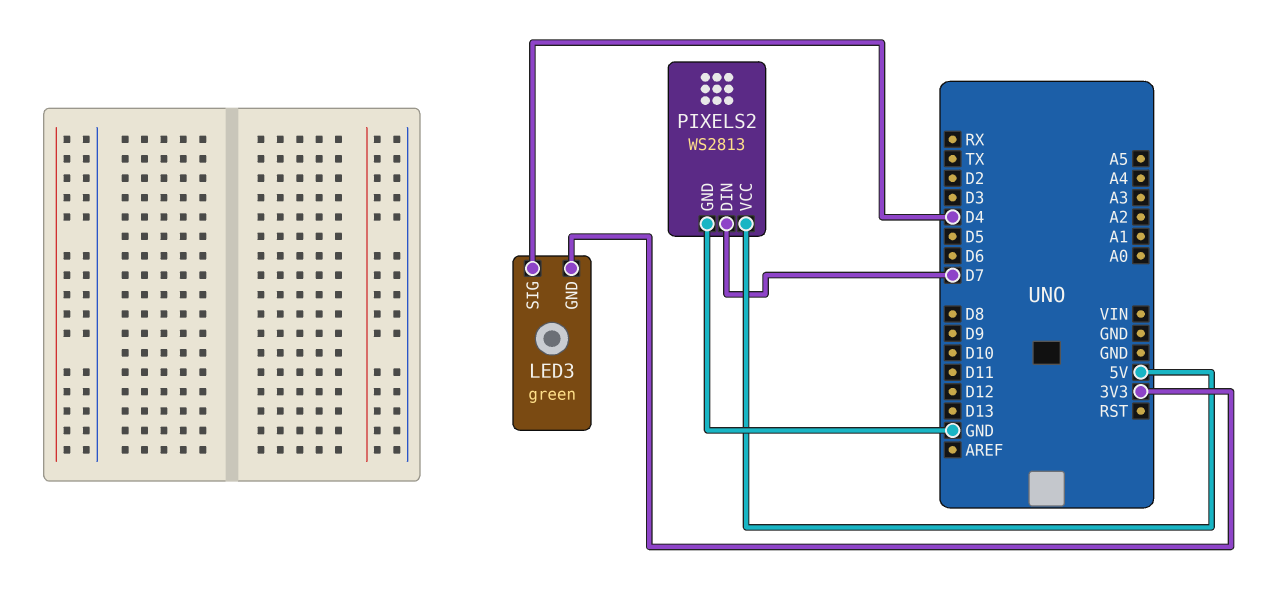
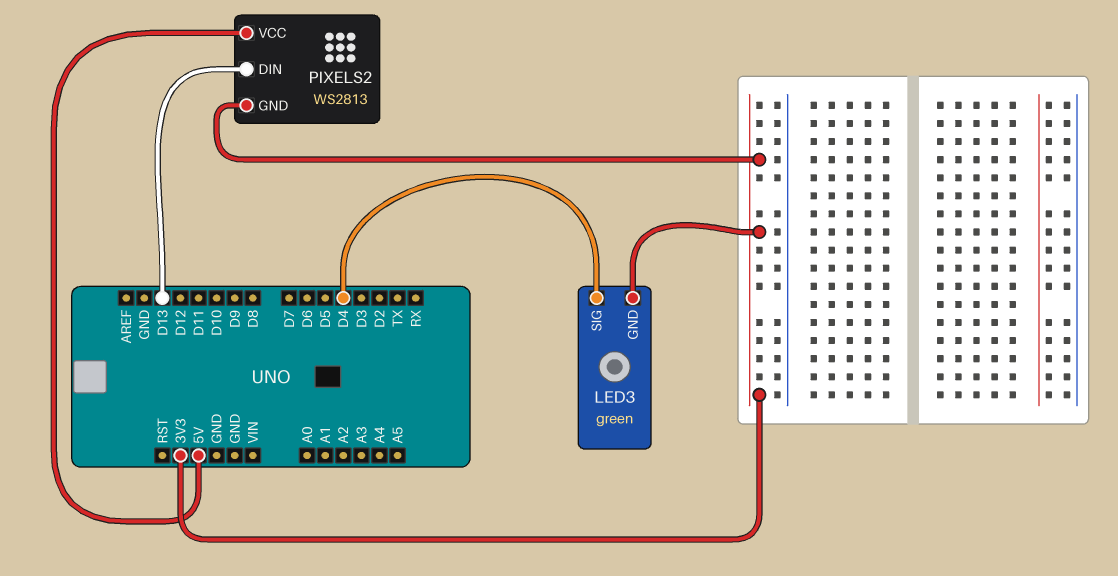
PIXELS2 pin DIN: D7 -> D13
PIXELS2 pin GND: GND -> 3V3

